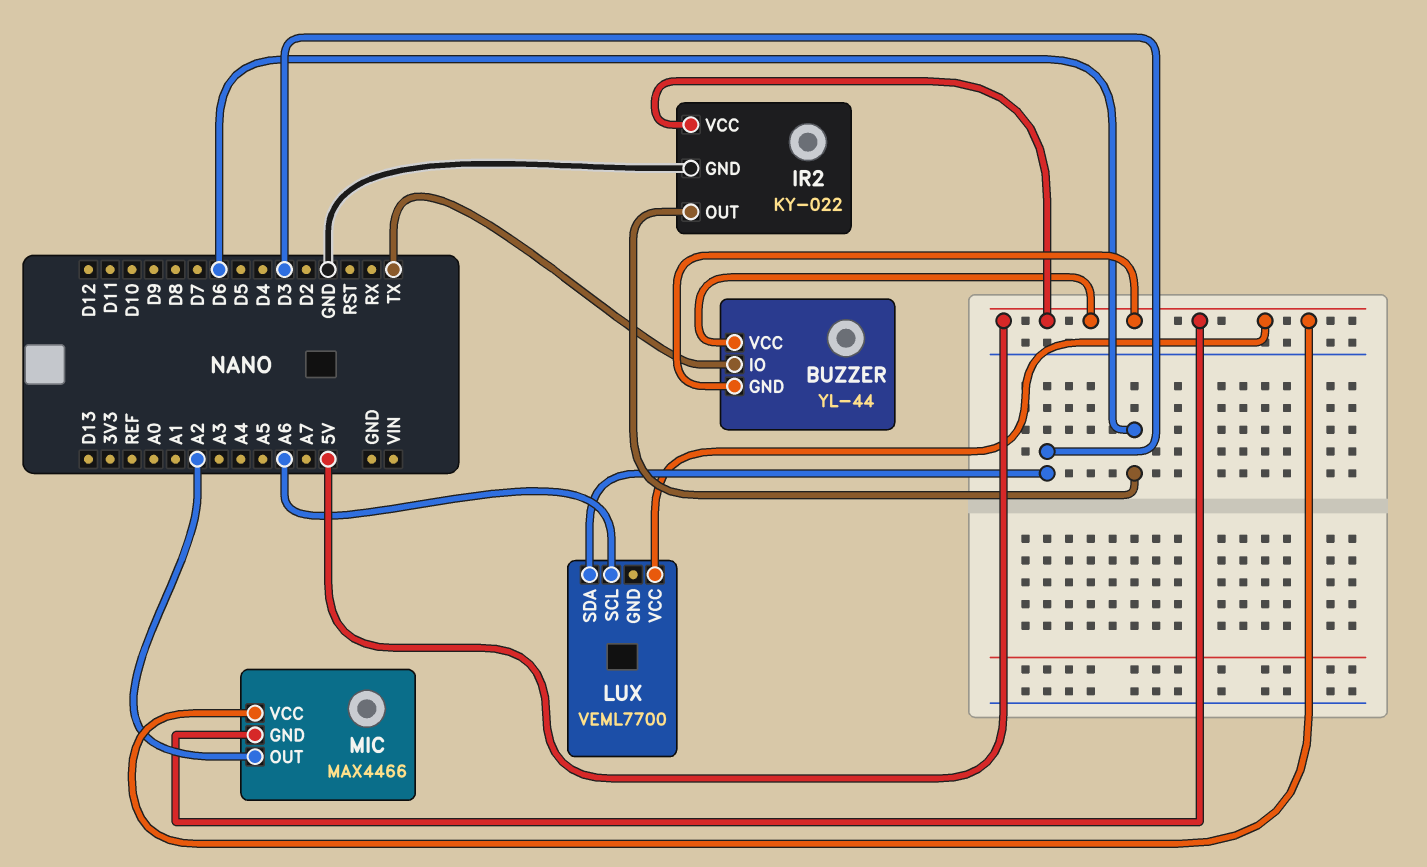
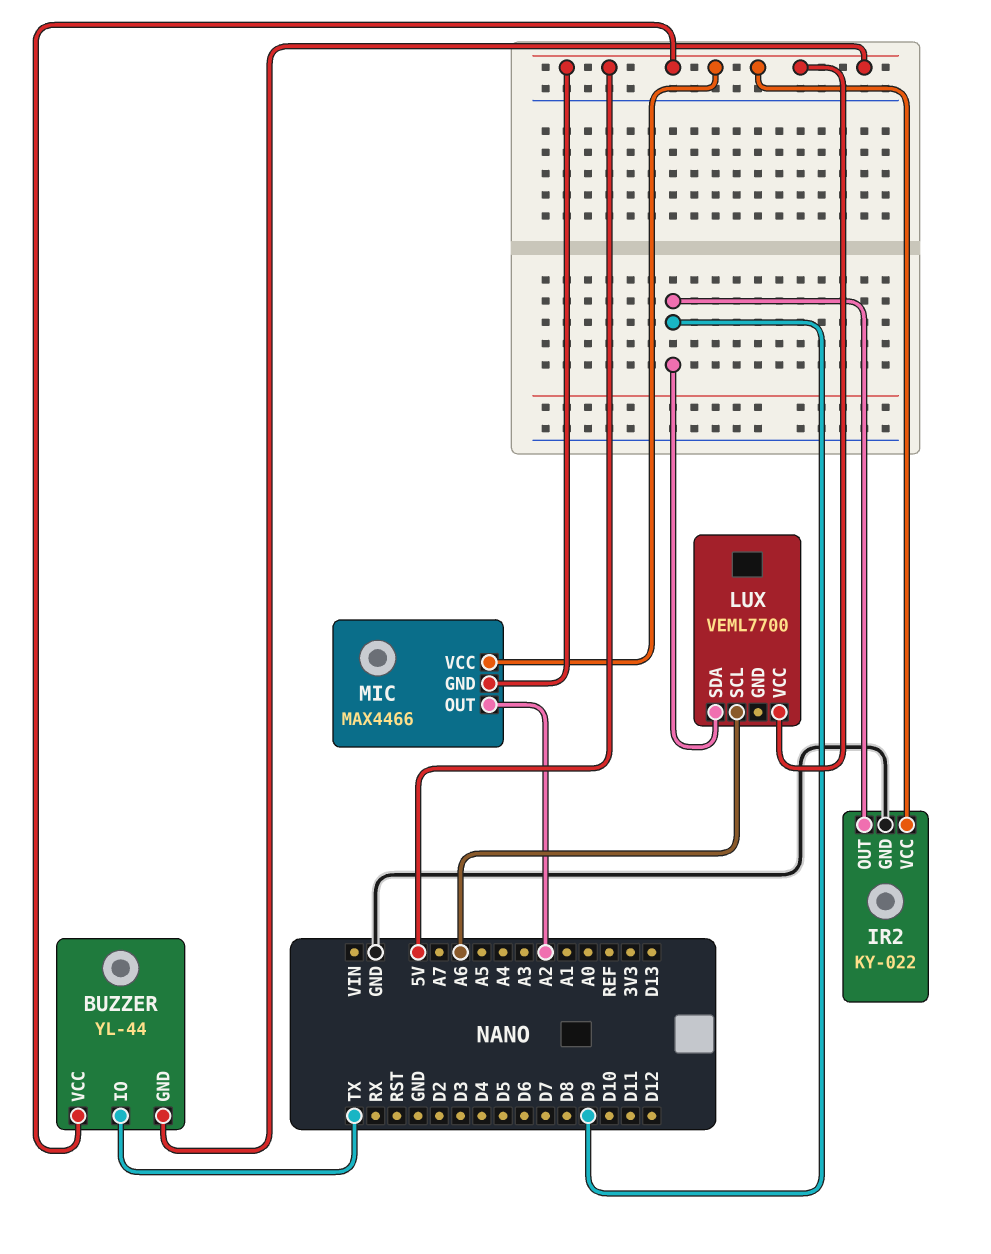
IR2 pin OUT: D6 -> D9
LUX pin SDA: D3 -> D9

